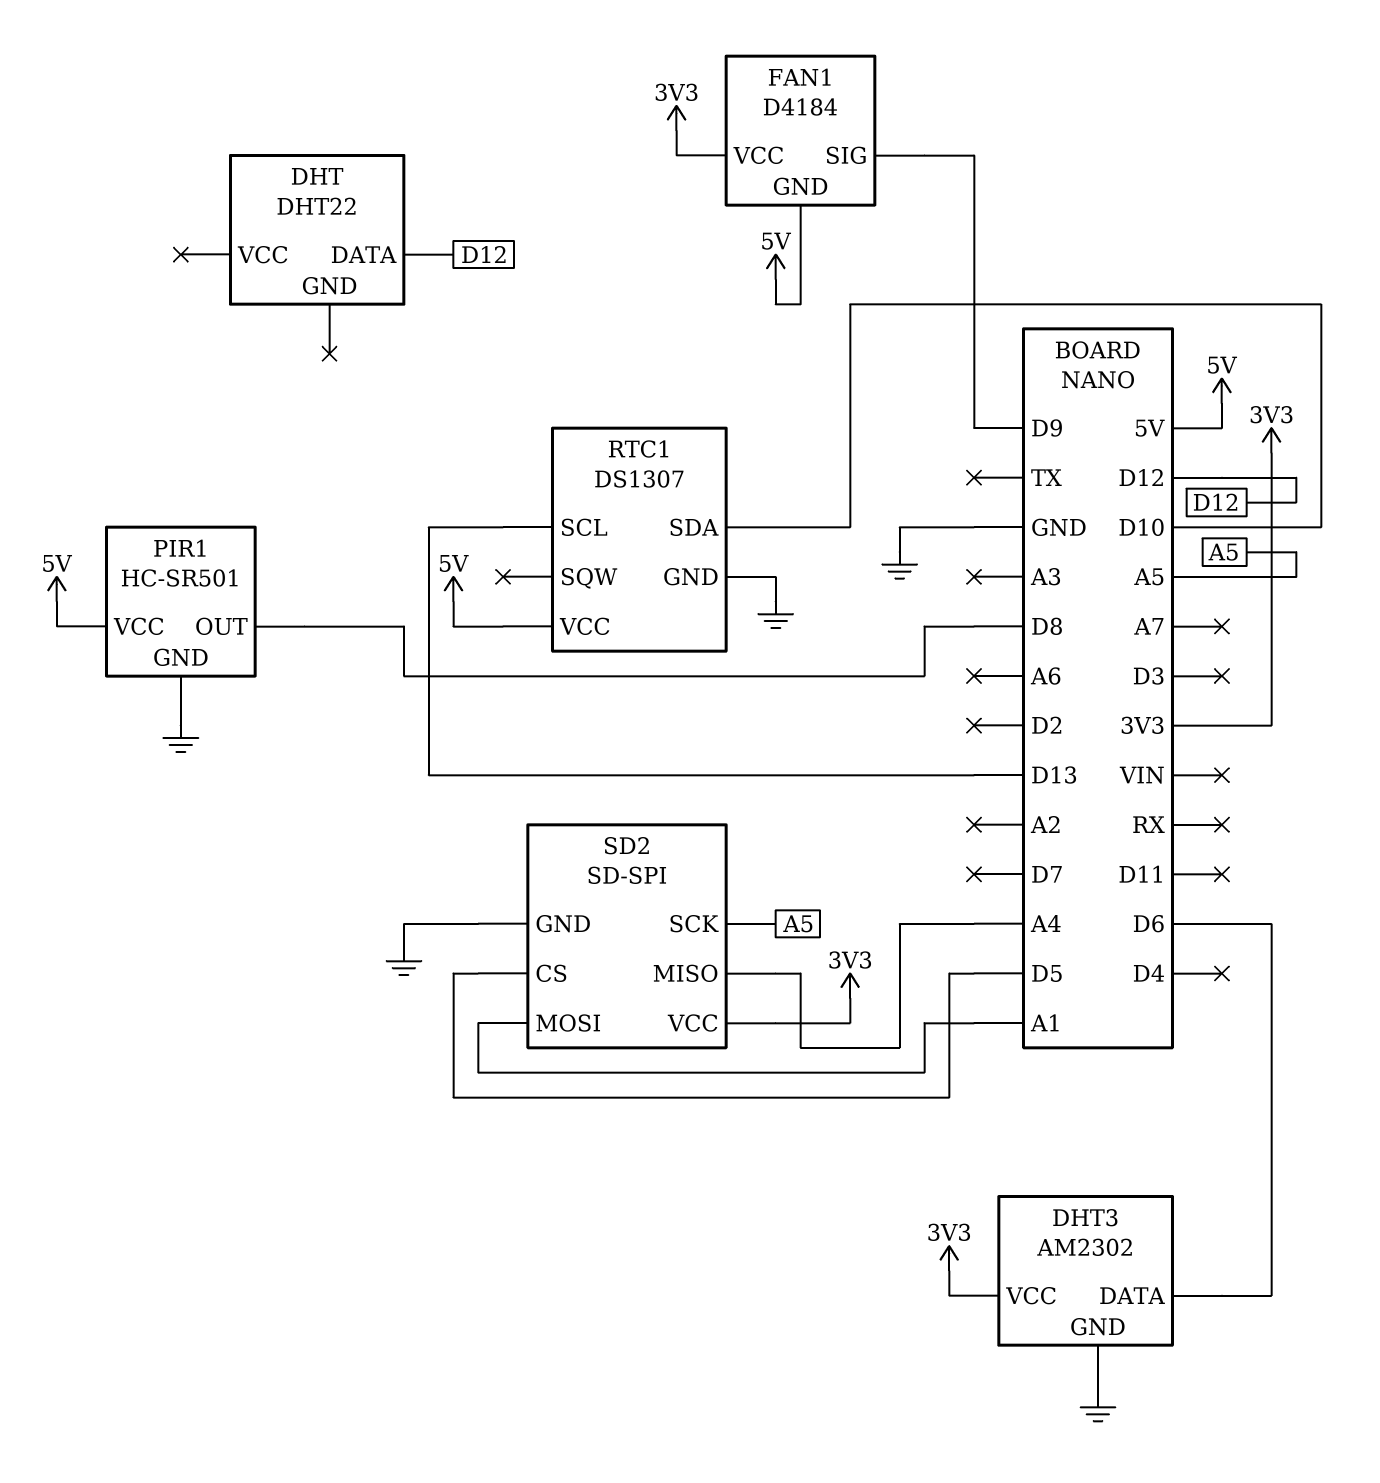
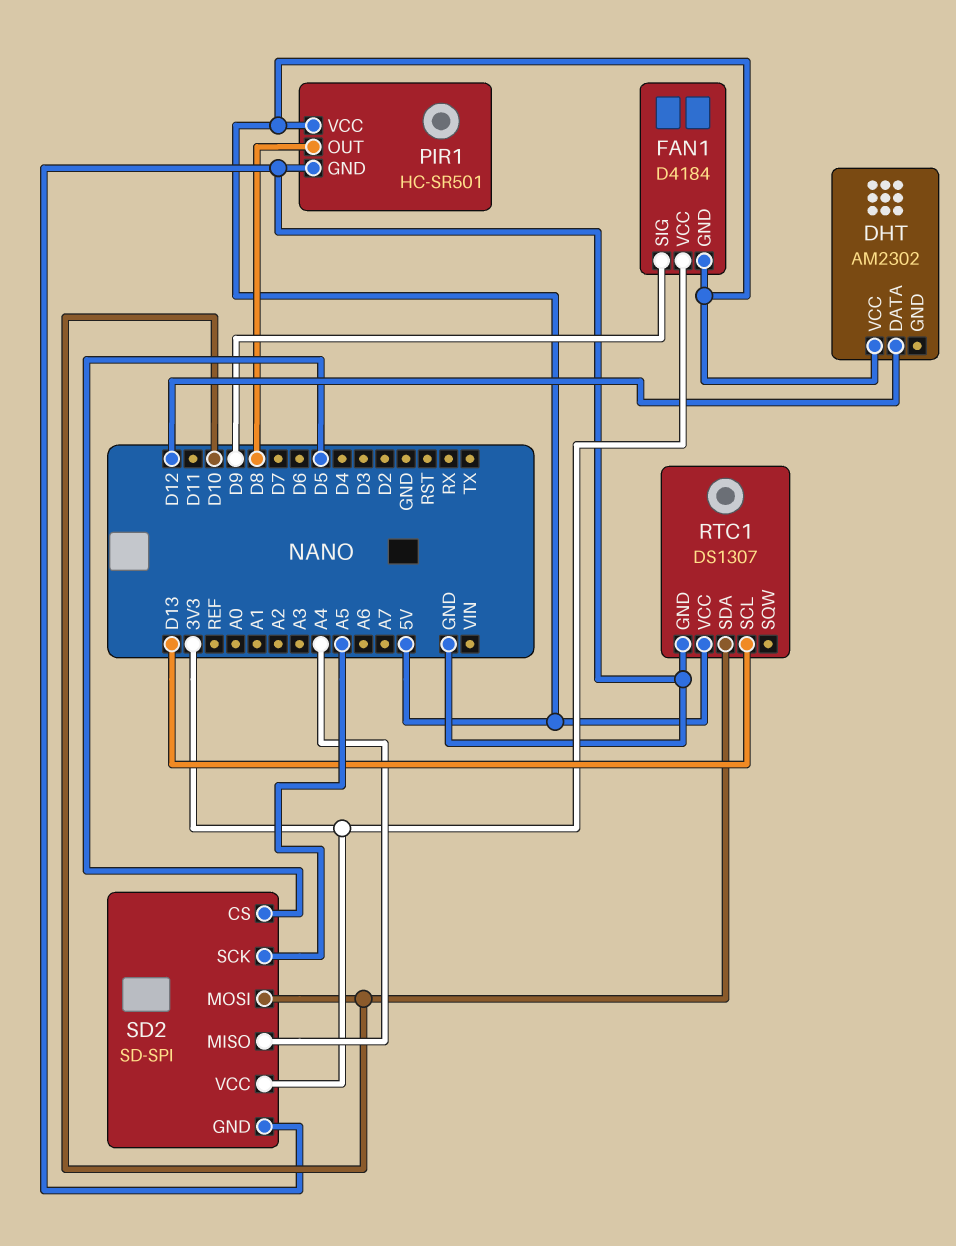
DHT: DHT22 -> AM2302
DHT pin VCC: none -> 5V
DHT3: AM2302 -> none
DHT3 pin DATA: D6 -> none
DHT3 pin GND: GND -> none
DHT3 pin VCC: 3V3 -> none
SD2 pin MOSI: A1 -> D10

